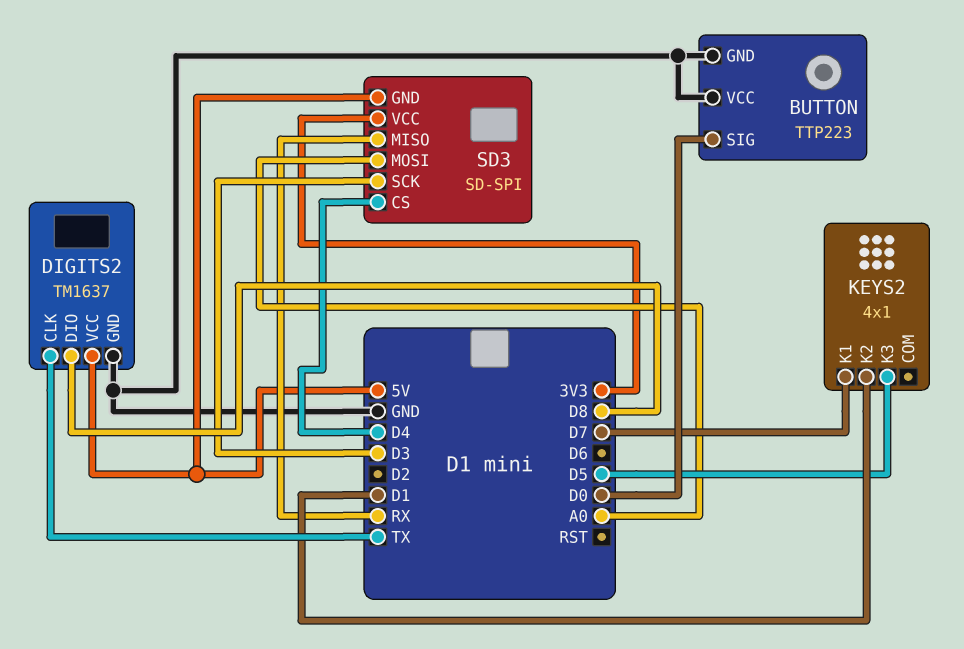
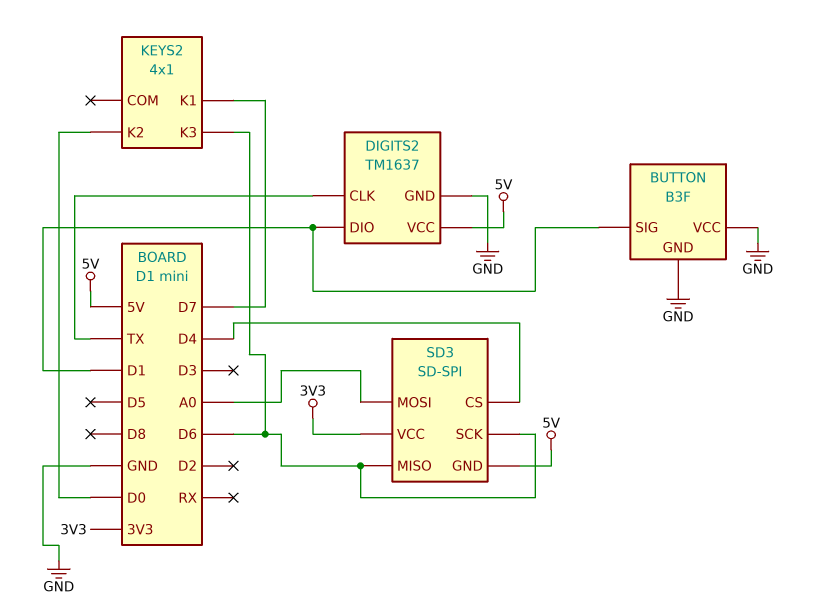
BUTTON: TTP223 -> B3F
BUTTON pin SIG: D0 -> D1
DIGITS2 pin DIO: D8 -> D1
KEYS2 pin K2: D1 -> D0
KEYS2 pin K3: D5 -> D6
SD3 pin MISO: RX -> D6
SD3 pin SCK: D3 -> D6

